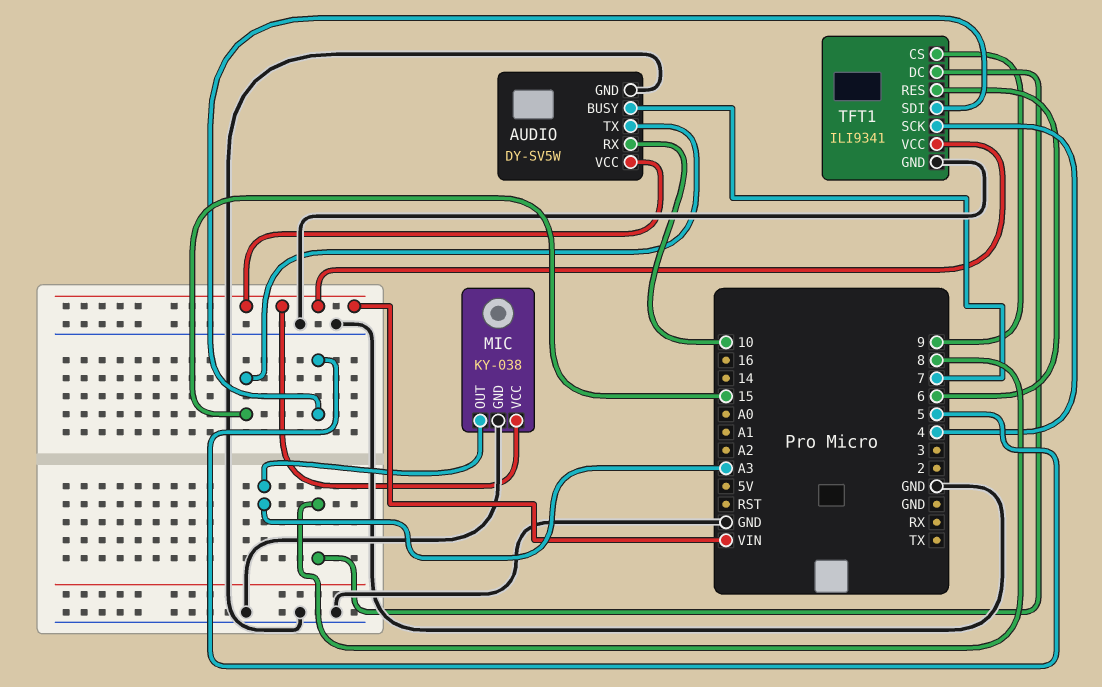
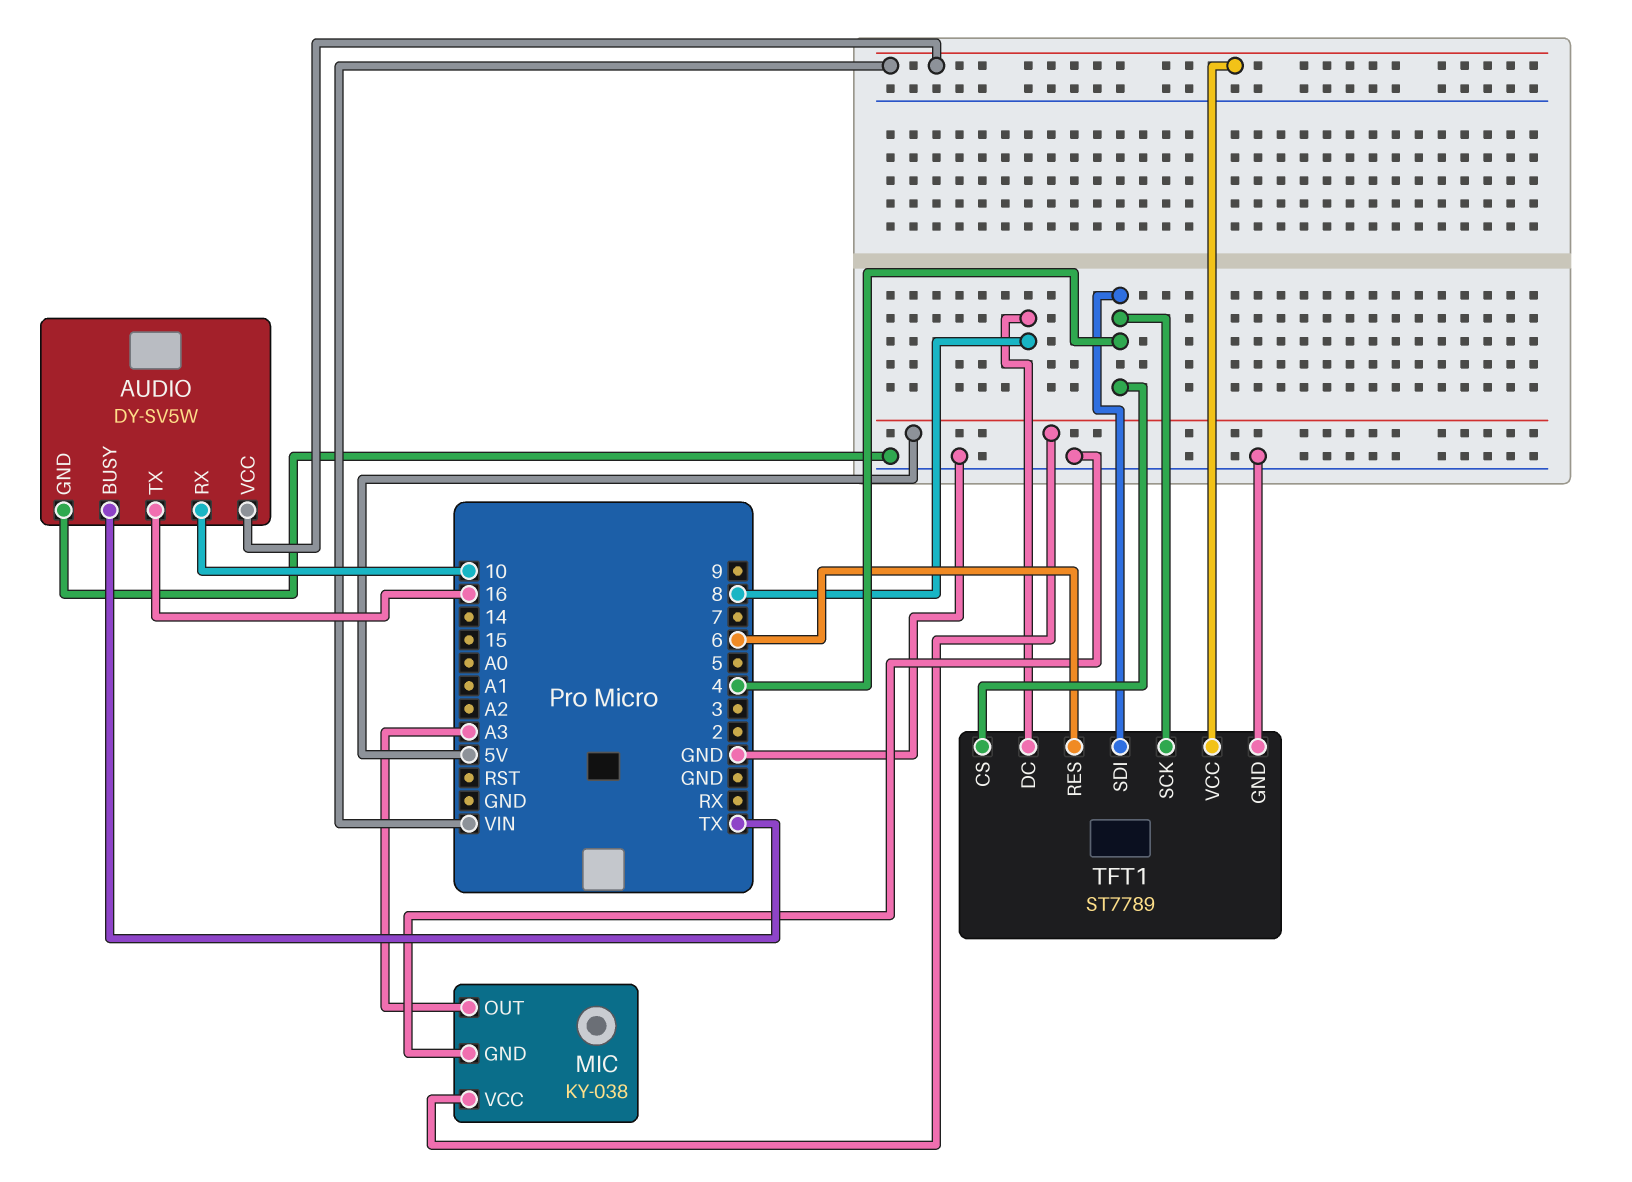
AUDIO pin BUSY: 7 -> TX
AUDIO pin TX: 15 -> 16
MIC pin VCC: VIN -> 5V
TFT1: ILI9341 -> ST7789
TFT1 pin CS: 9 -> 4
TFT1 pin SDI: 5 -> 4

